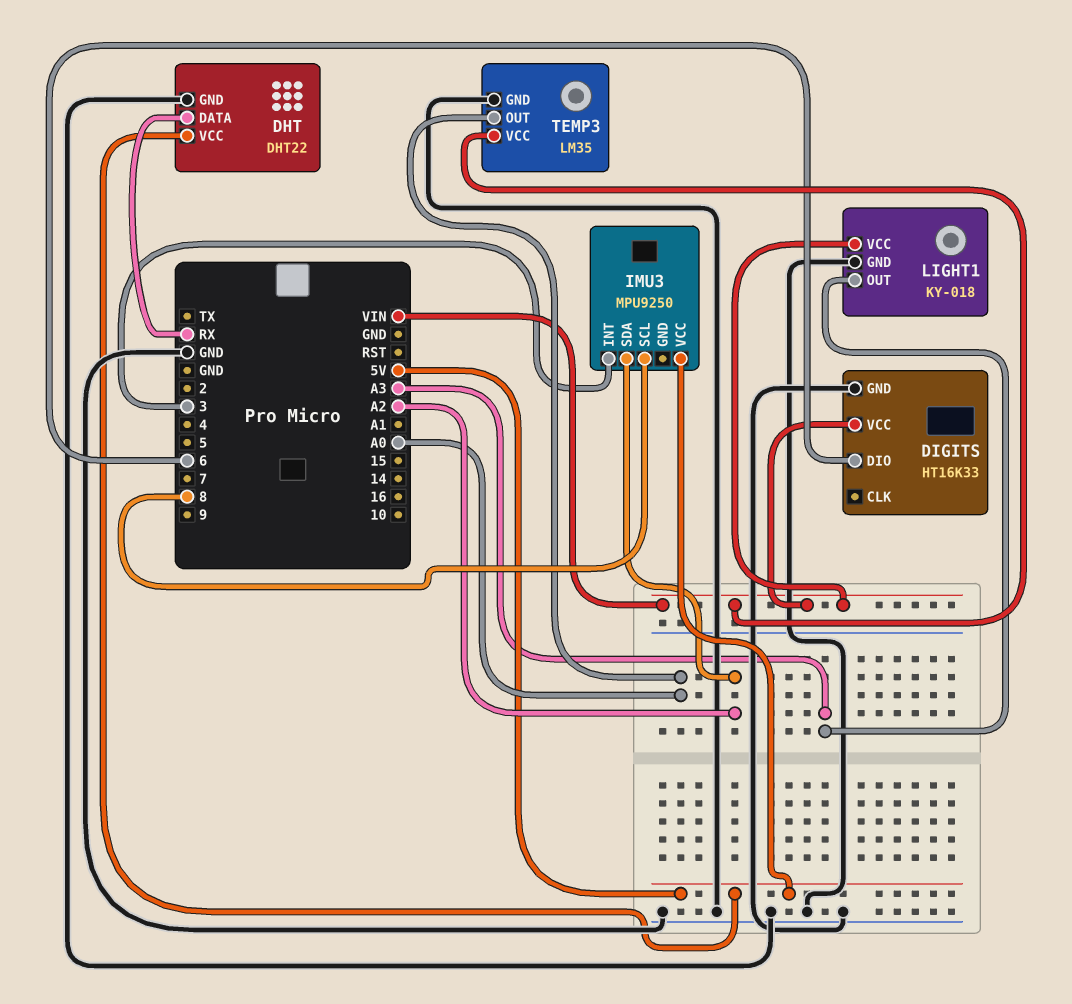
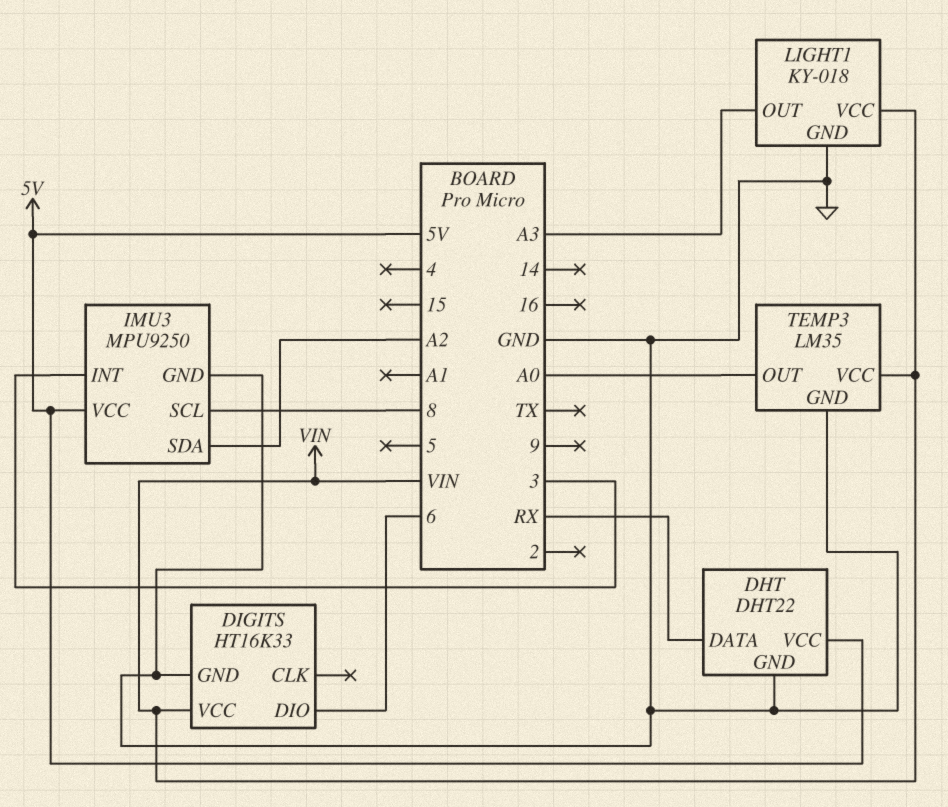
IMU3 pin GND: none -> GND

